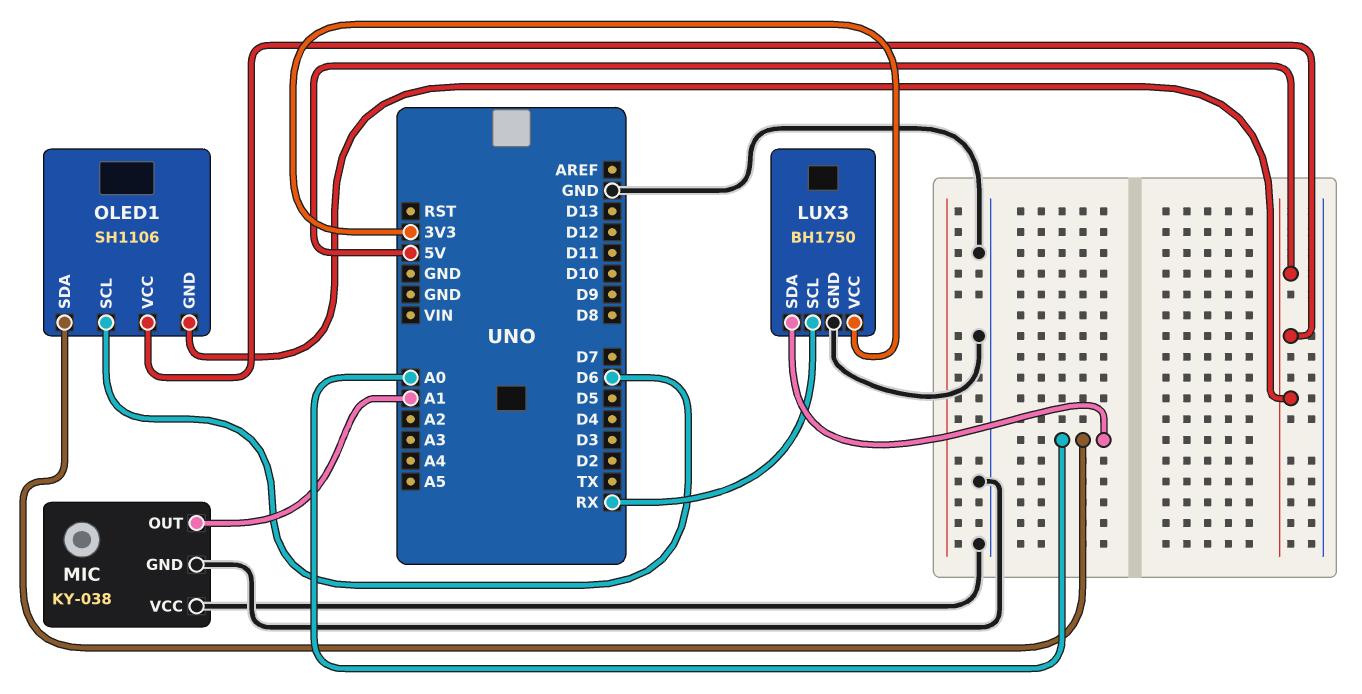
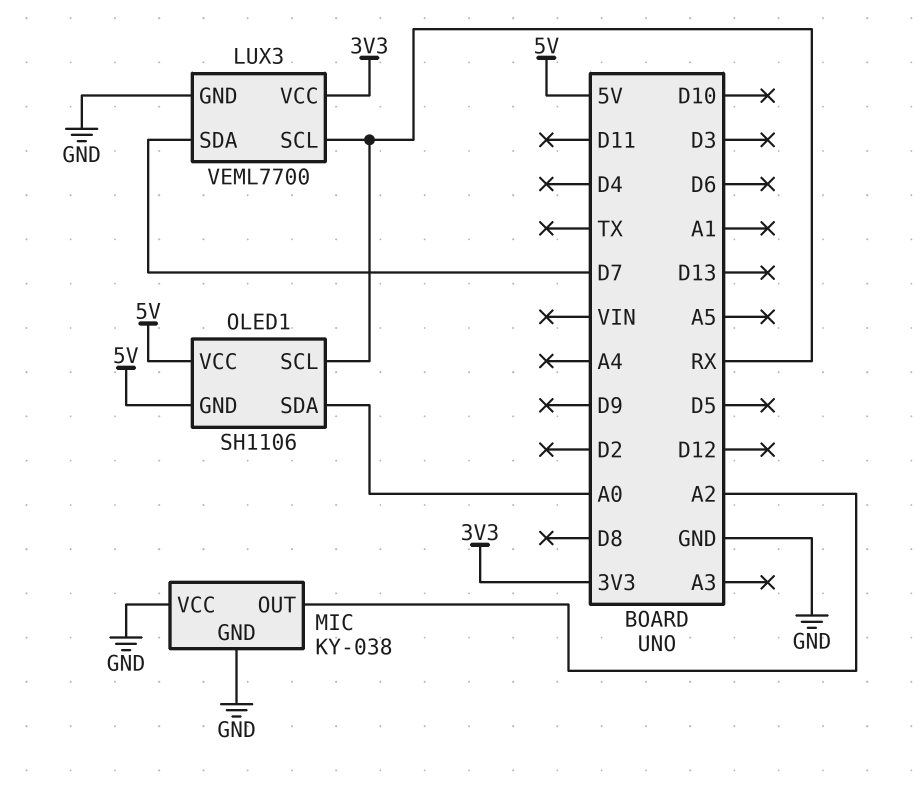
LUX3: BH1750 -> VEML7700
LUX3 pin SDA: A0 -> D7
MIC pin OUT: A1 -> A2
OLED1 pin SCL: D6 -> RX

